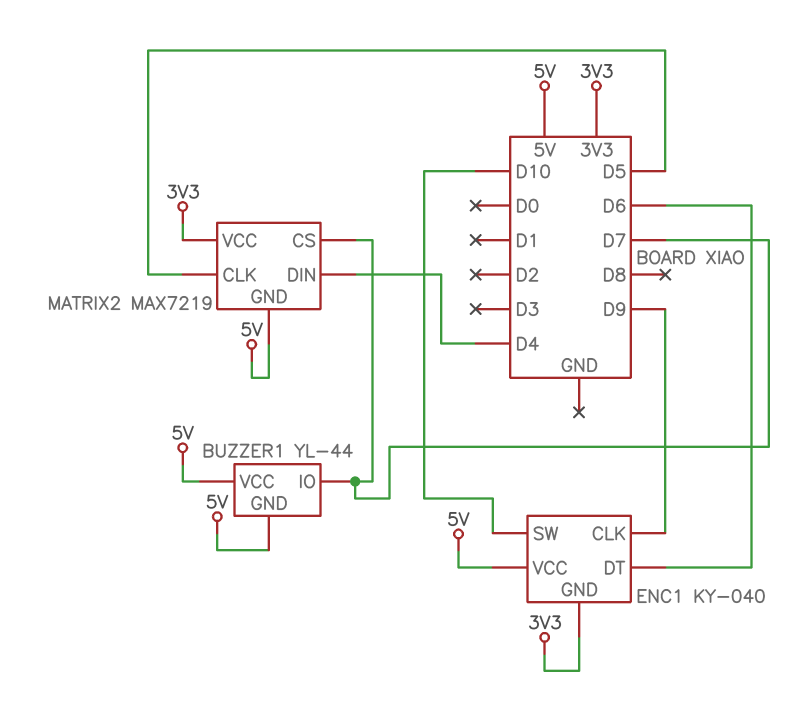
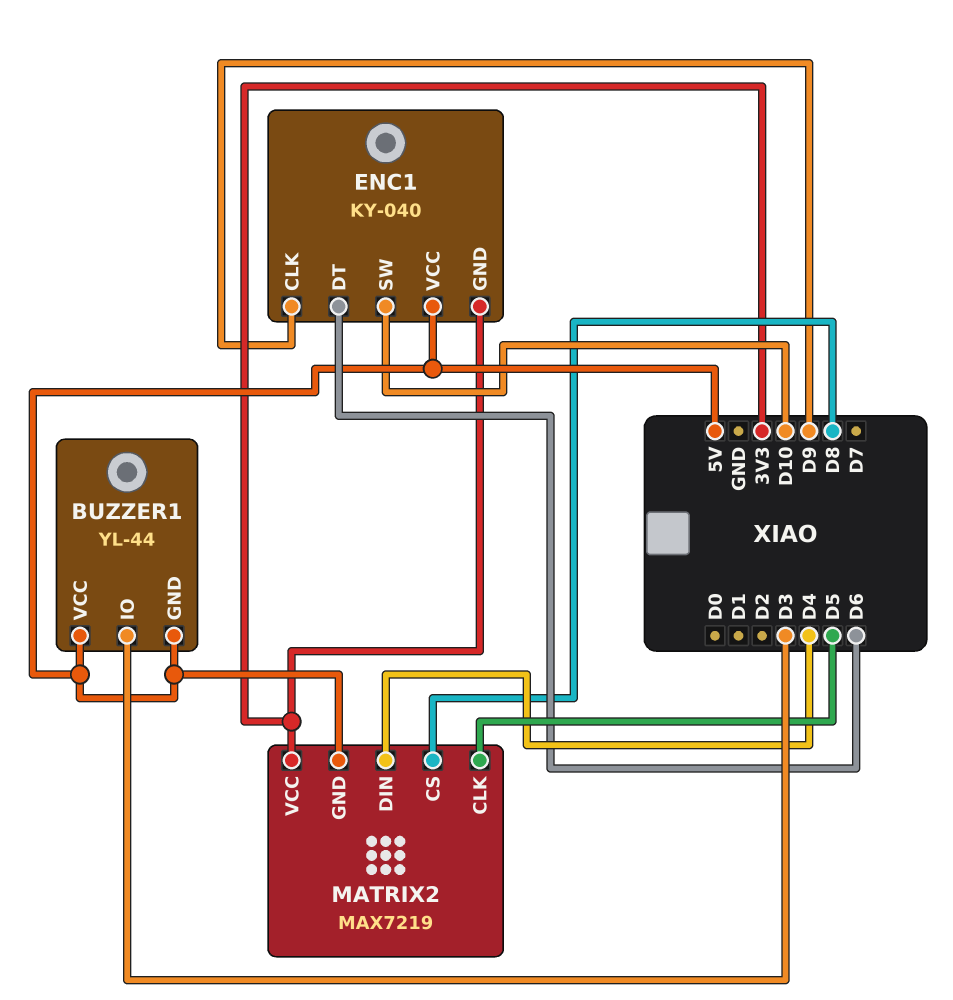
BUZZER1 pin IO: D7 -> D3
MATRIX2 pin CS: D7 -> D8

